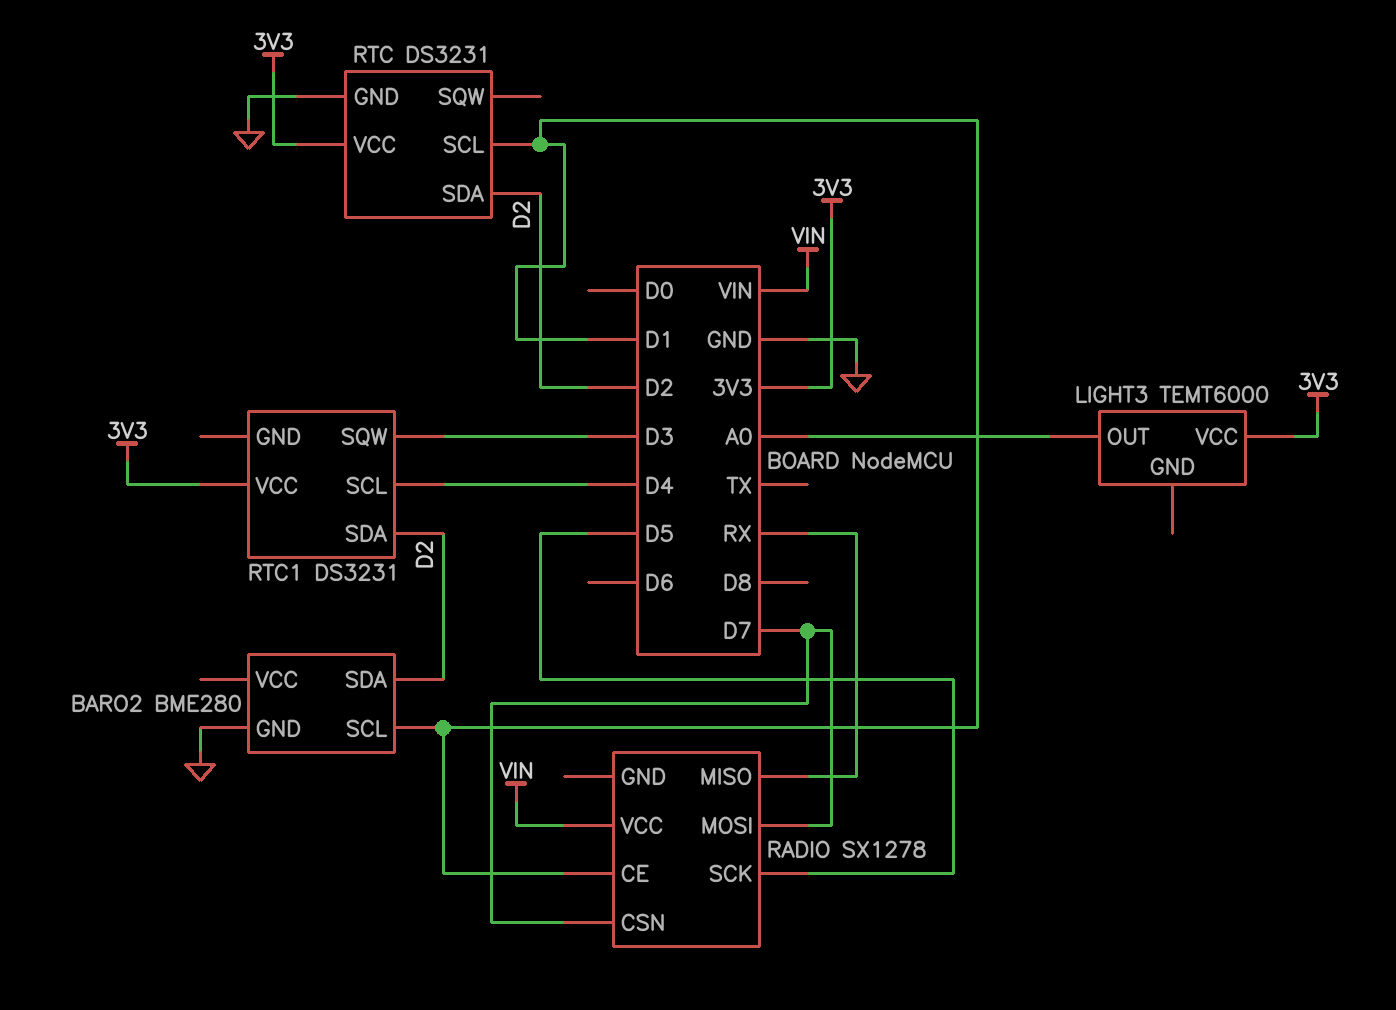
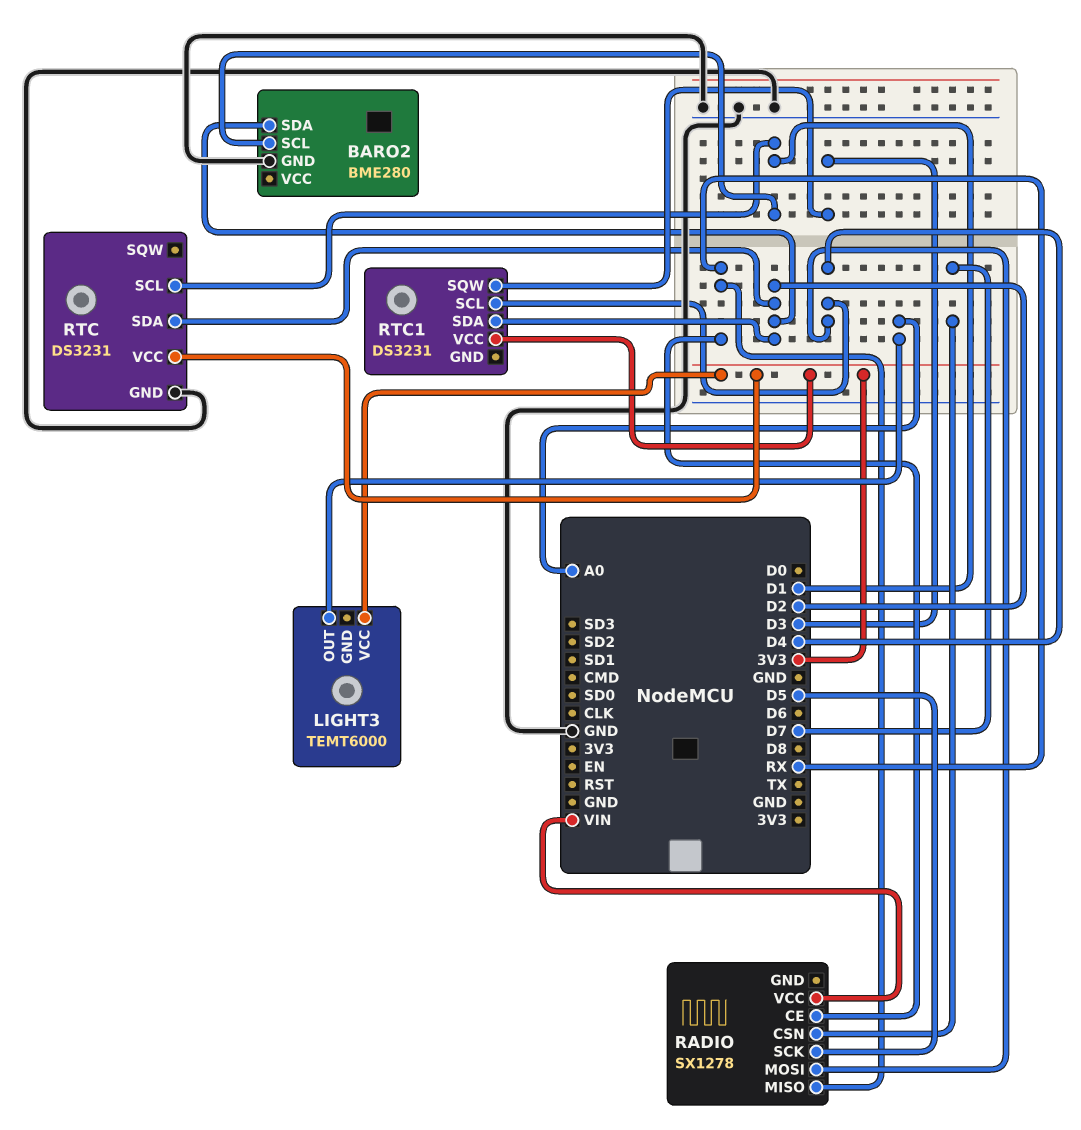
RADIO pin CE: D1 -> RX
RADIO pin MOSI: D7 -> D4

